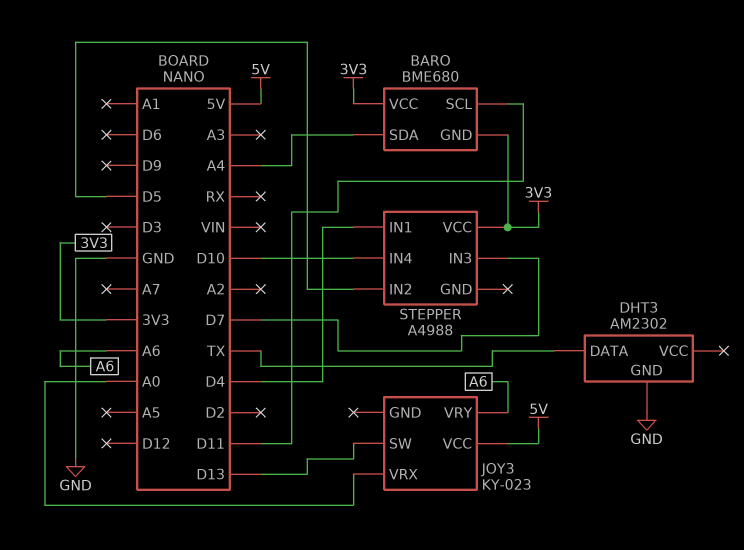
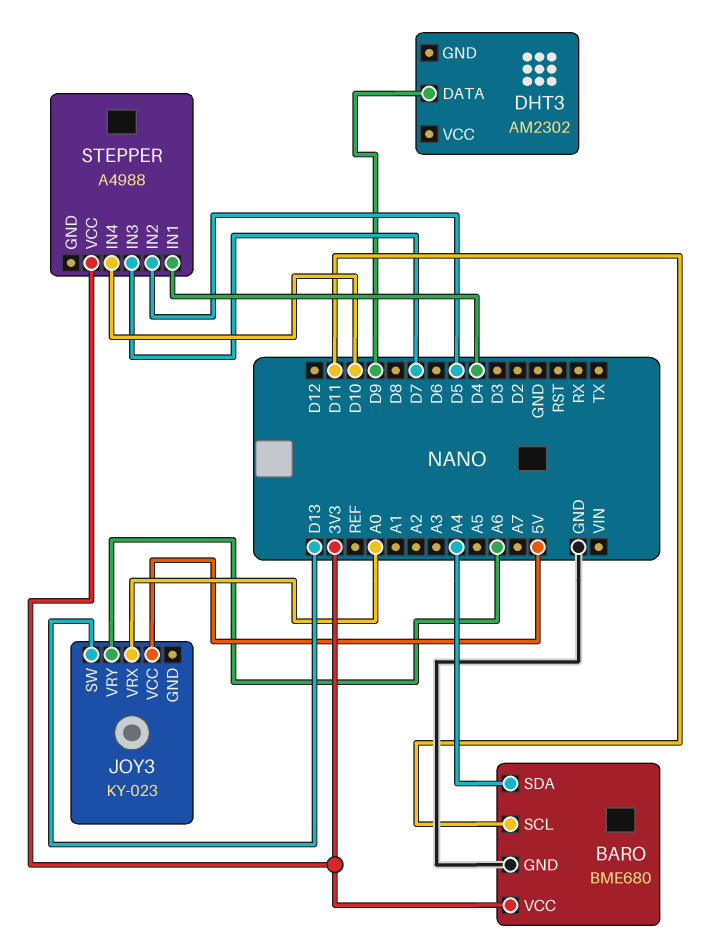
BARO pin GND: 3V3 -> GND
DHT3 pin DATA: TX -> D9
DHT3 pin GND: GND -> none

